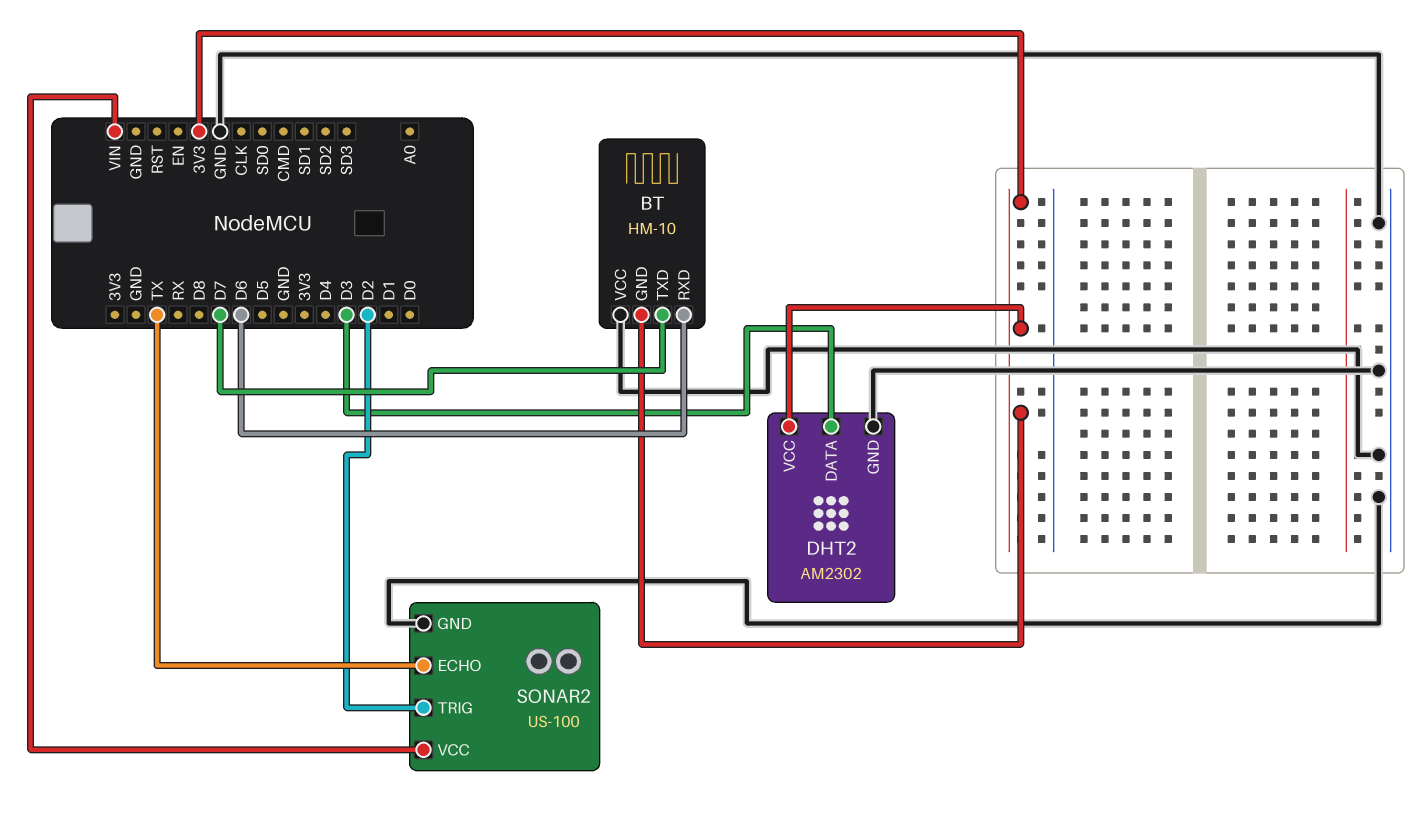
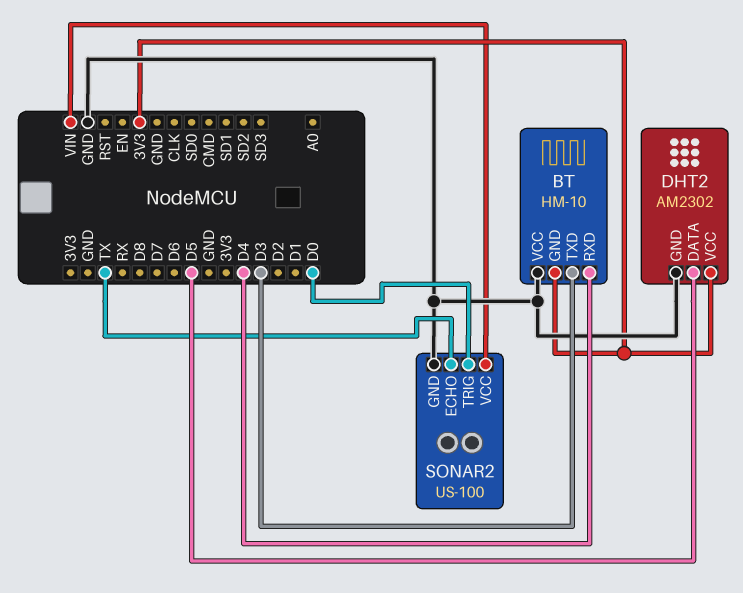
BT pin RXD: D6 -> D4
BT pin TXD: D7 -> D3
DHT2 pin DATA: D3 -> D5
SONAR2 pin TRIG: D2 -> D0

